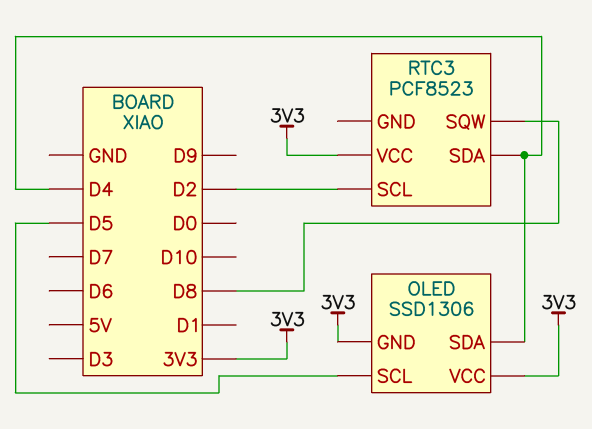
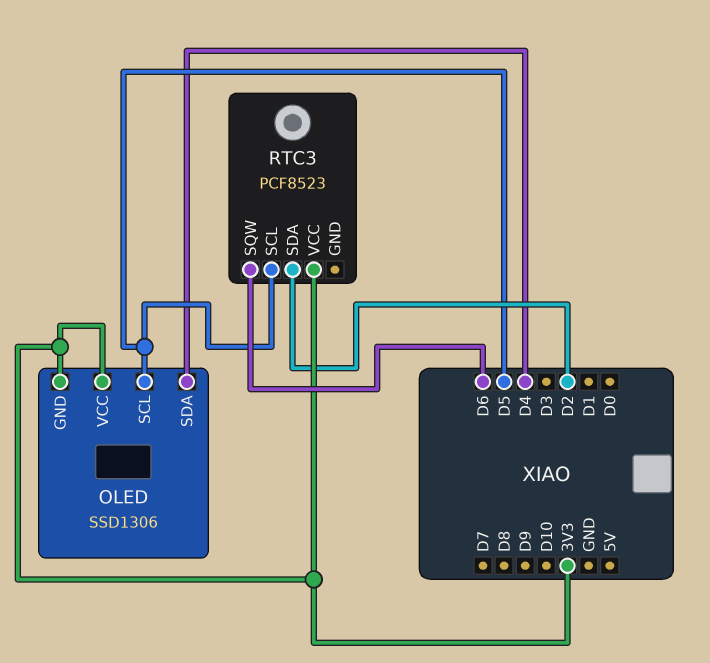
RTC3 pin SCL: D2 -> D5
RTC3 pin SDA: D4 -> D2
RTC3 pin SQW: D8 -> D6

